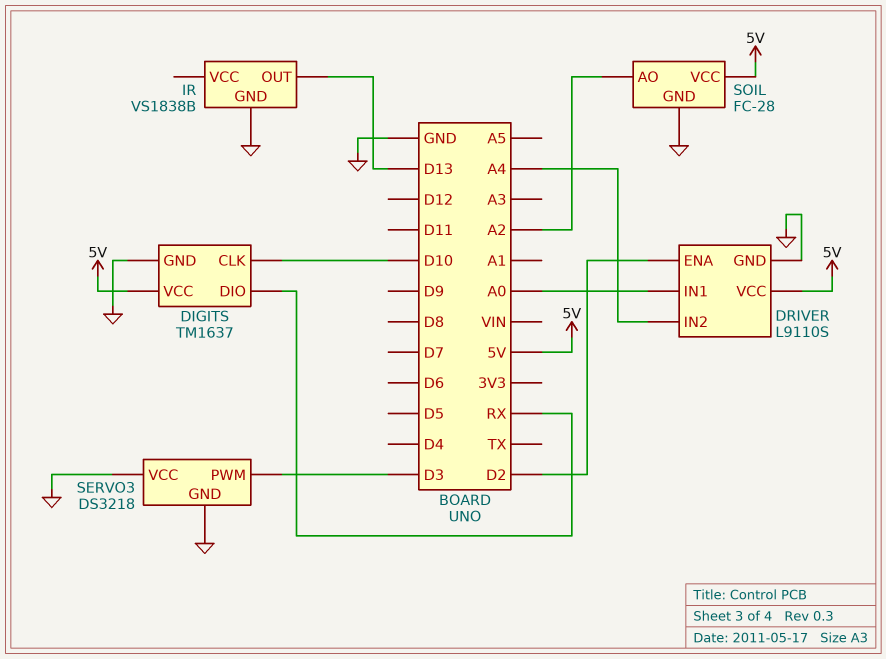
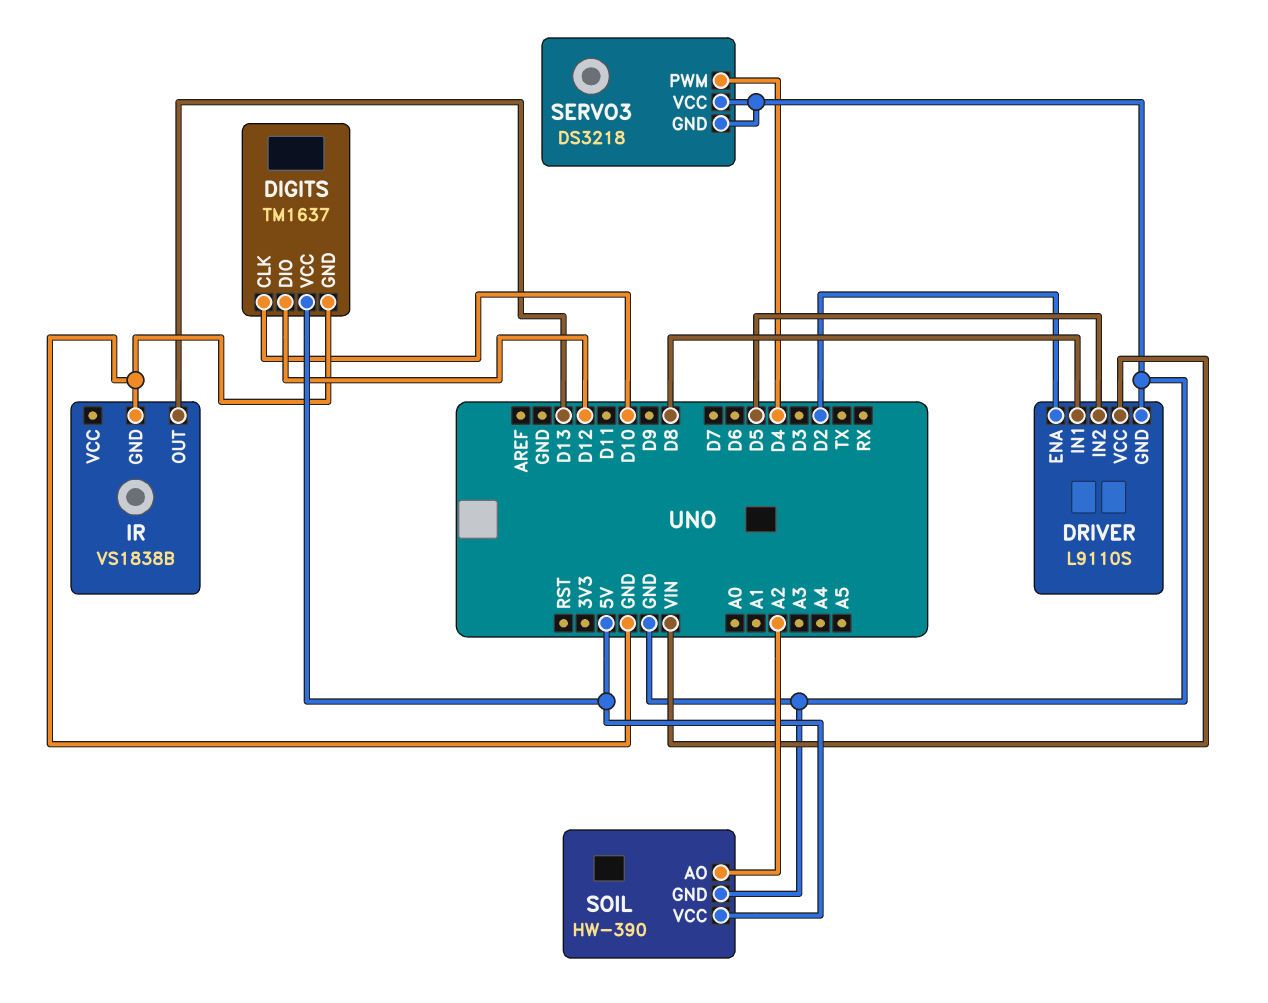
DIGITS pin DIO: RX -> D12
DRIVER pin IN1: A0 -> D8
DRIVER pin IN2: A4 -> D5
DRIVER pin VCC: 5V -> VIN
SERVO3 pin PWM: D3 -> D4
SOIL: FC-28 -> HW-390

